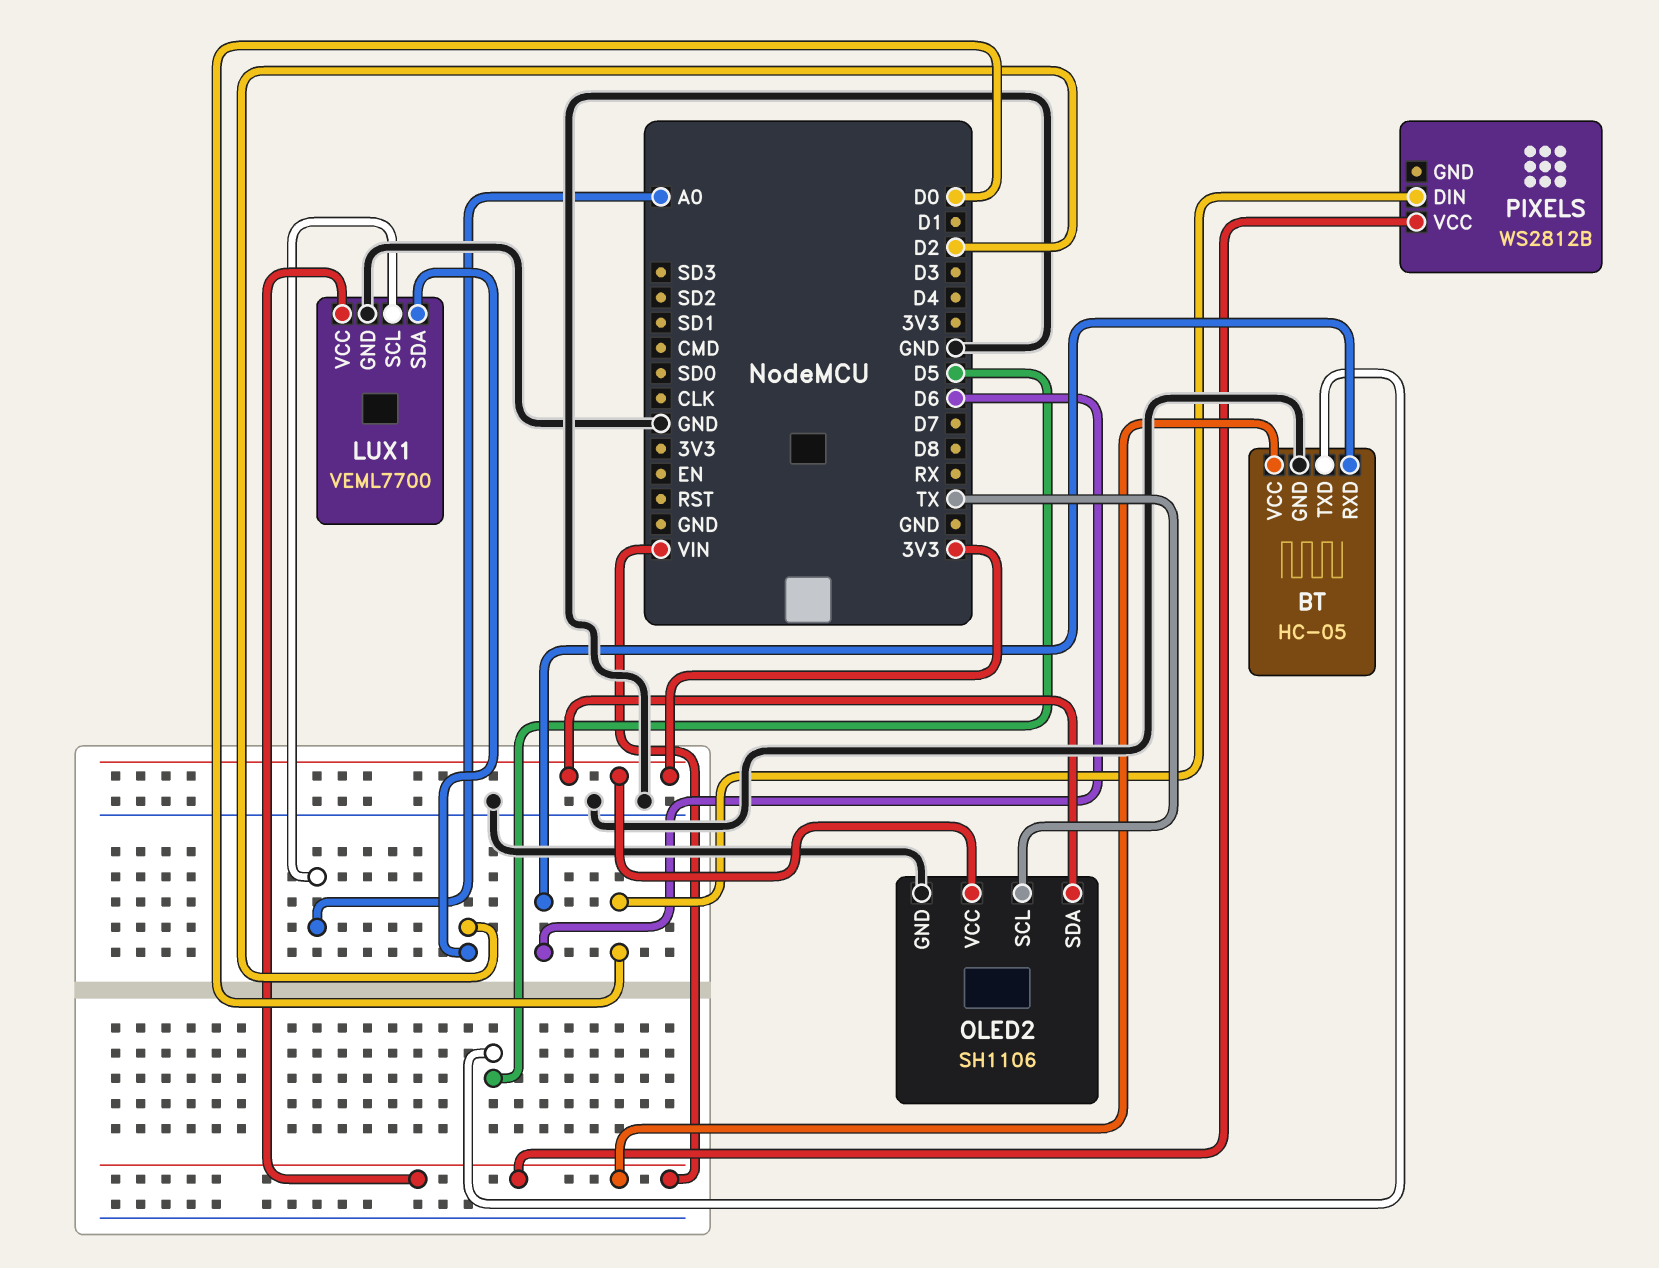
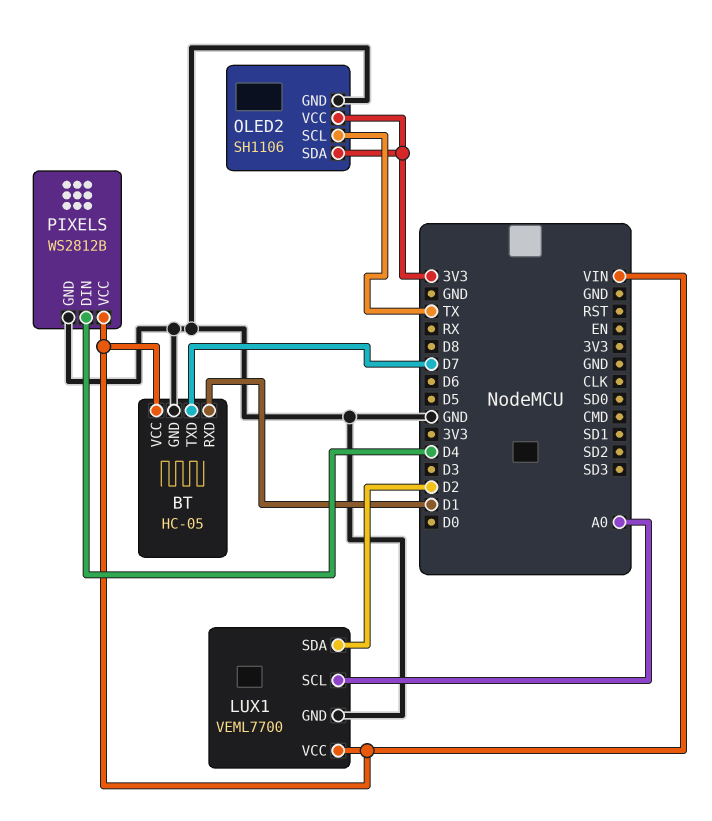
BT pin RXD: D6 -> D1
BT pin TXD: D5 -> D7
PIXELS pin DIN: D0 -> D4
PIXELS pin GND: none -> GND

